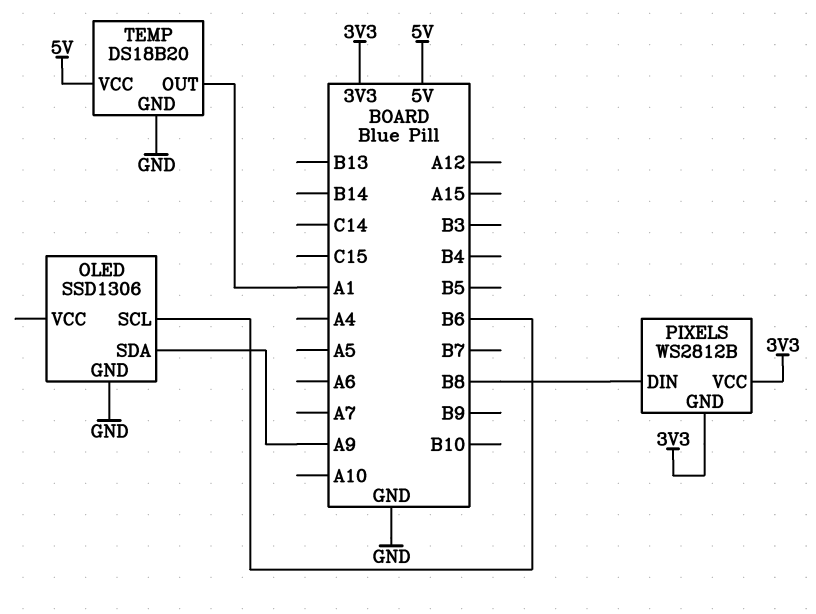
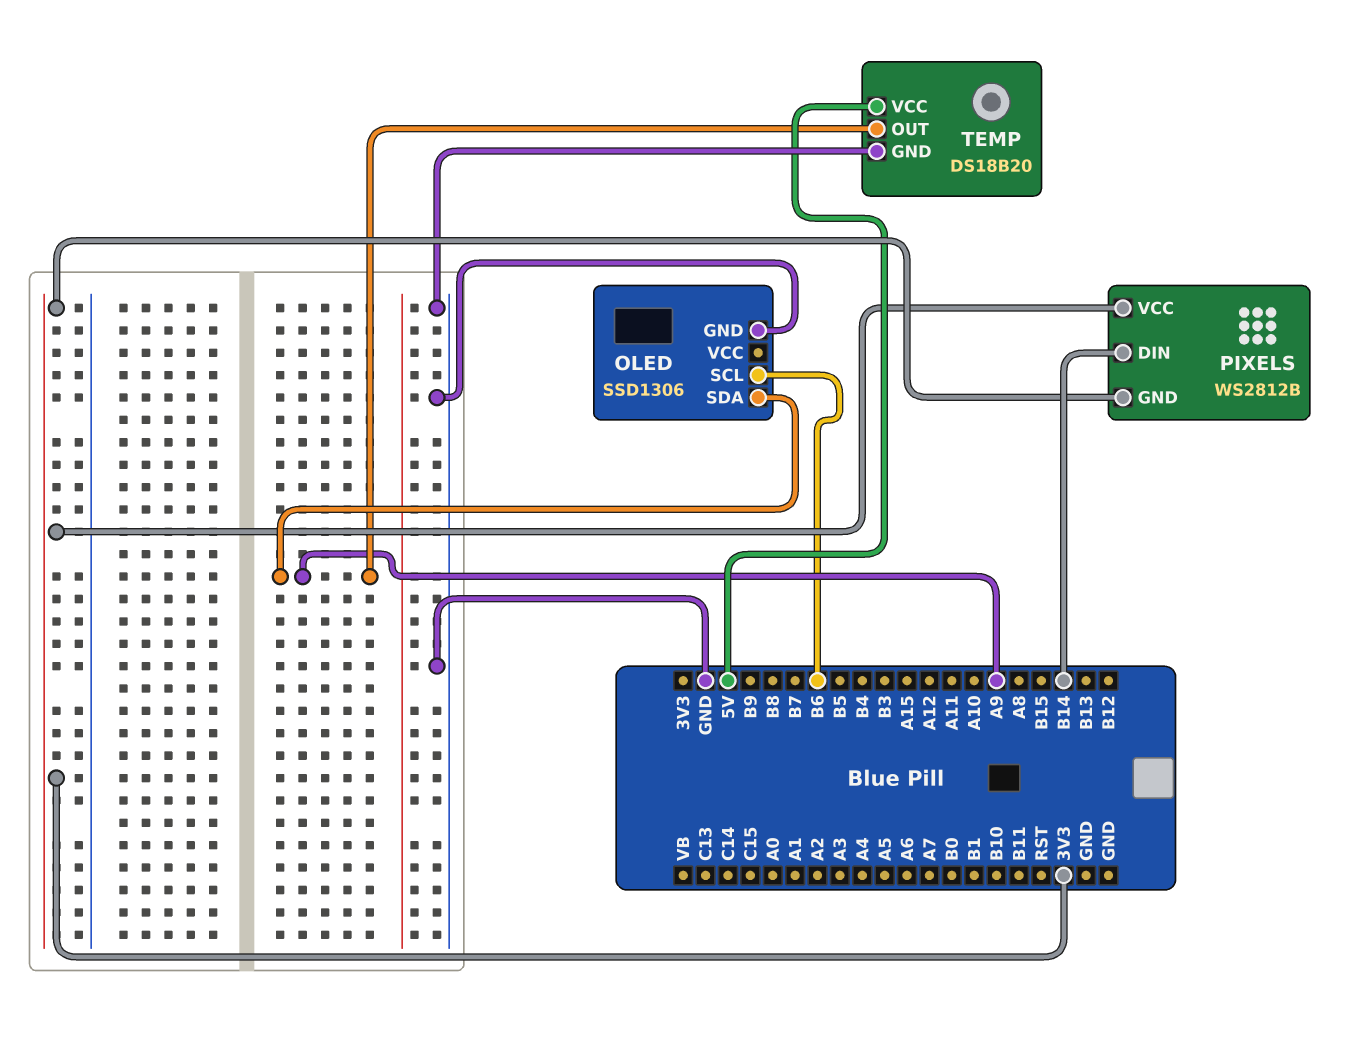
PIXELS pin DIN: B8 -> B14
TEMP pin OUT: A1 -> A9

